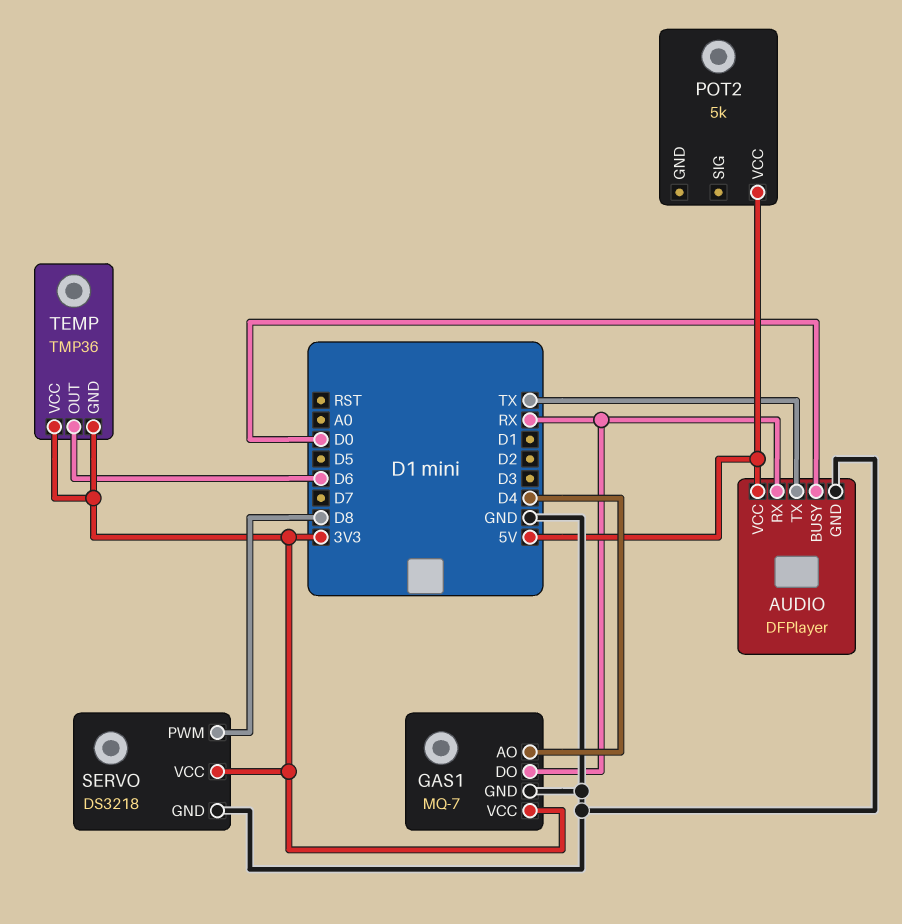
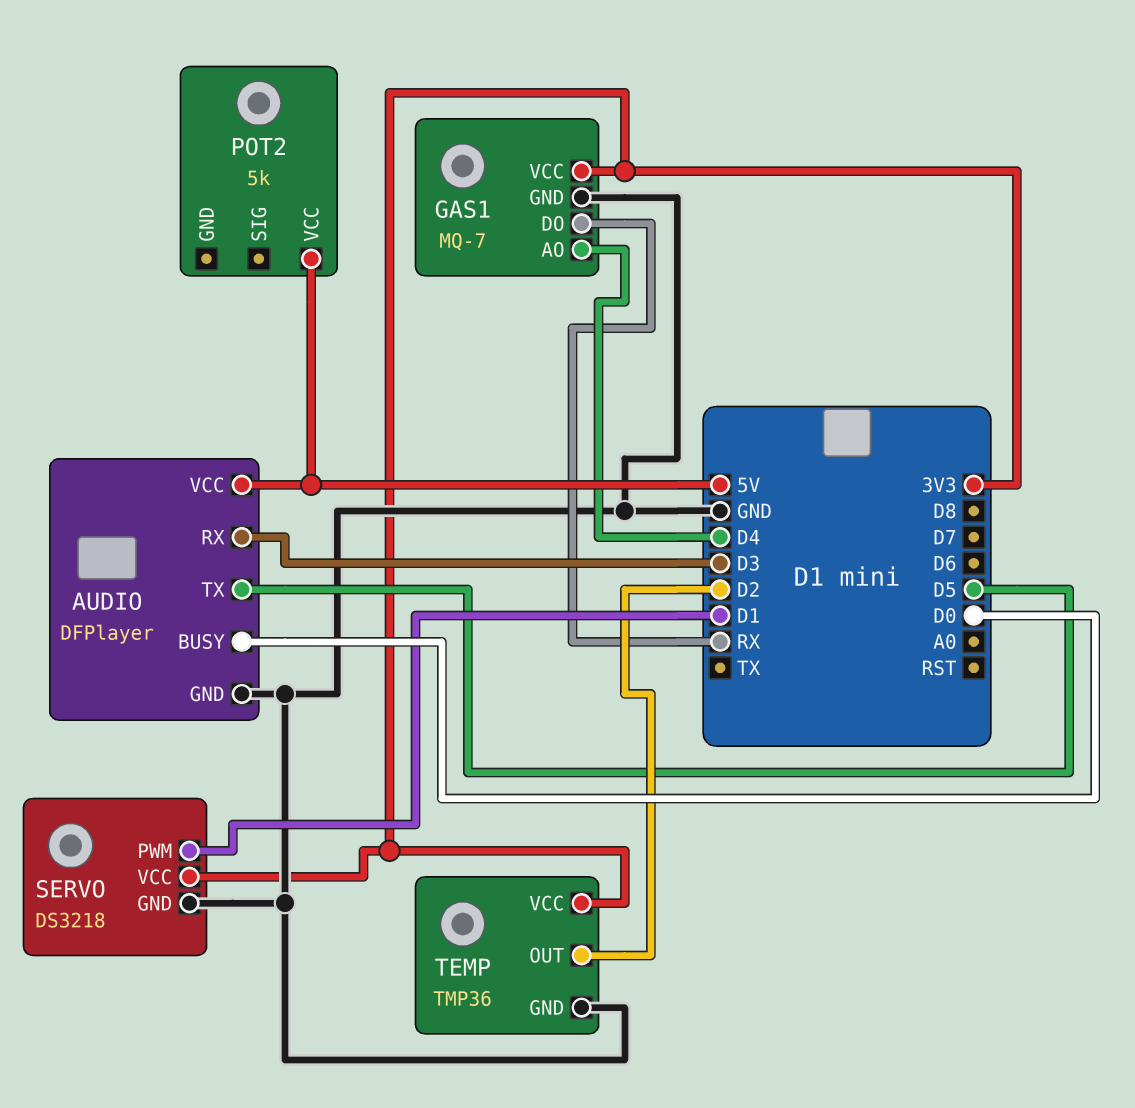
AUDIO pin RX: RX -> D3
AUDIO pin TX: TX -> D5
SERVO pin PWM: D8 -> D1
TEMP pin GND: 3V3 -> GND
TEMP pin OUT: D6 -> D2

